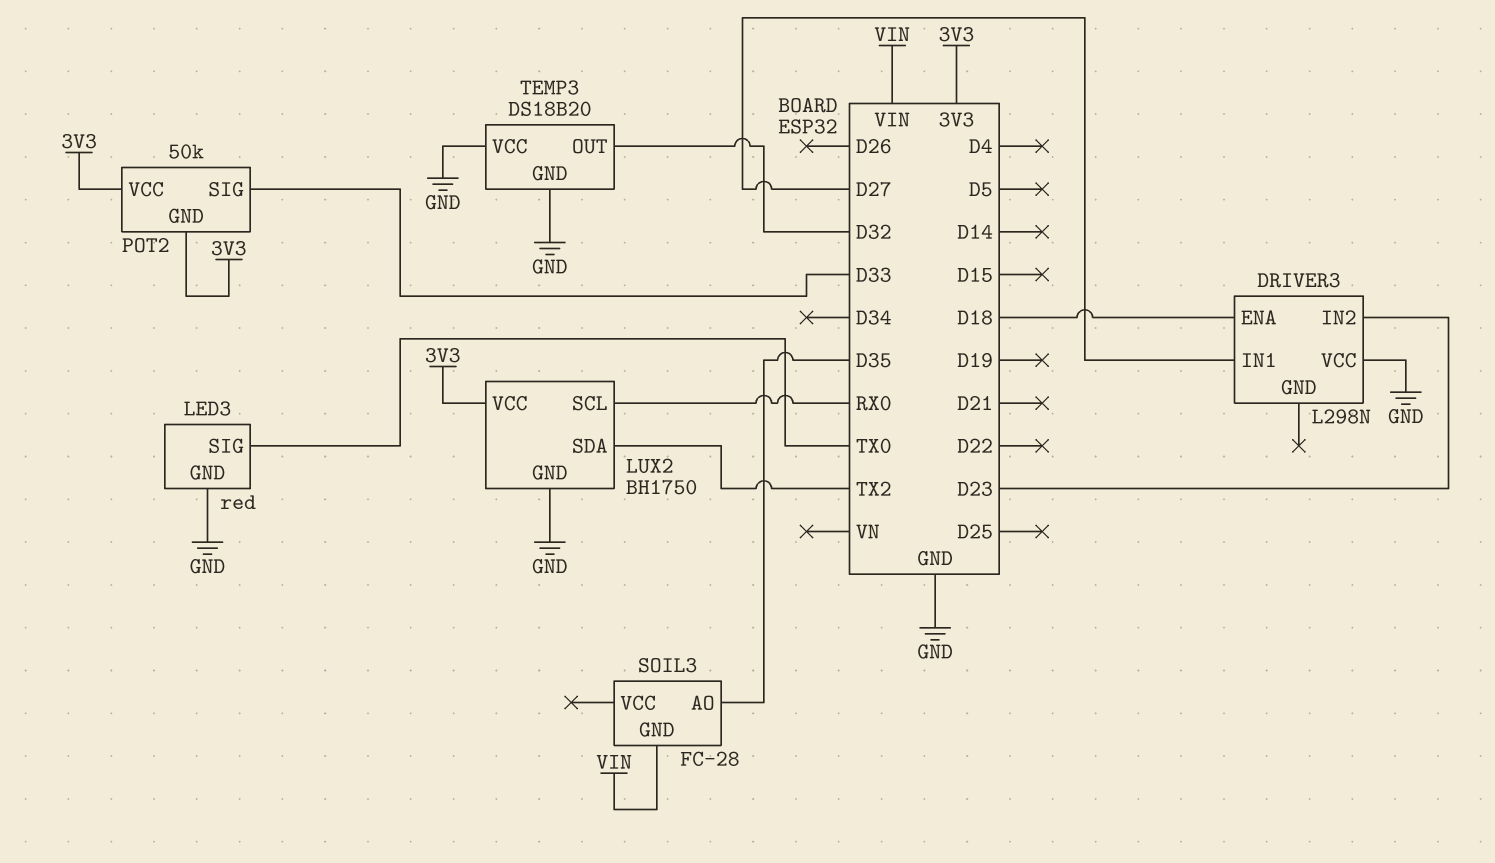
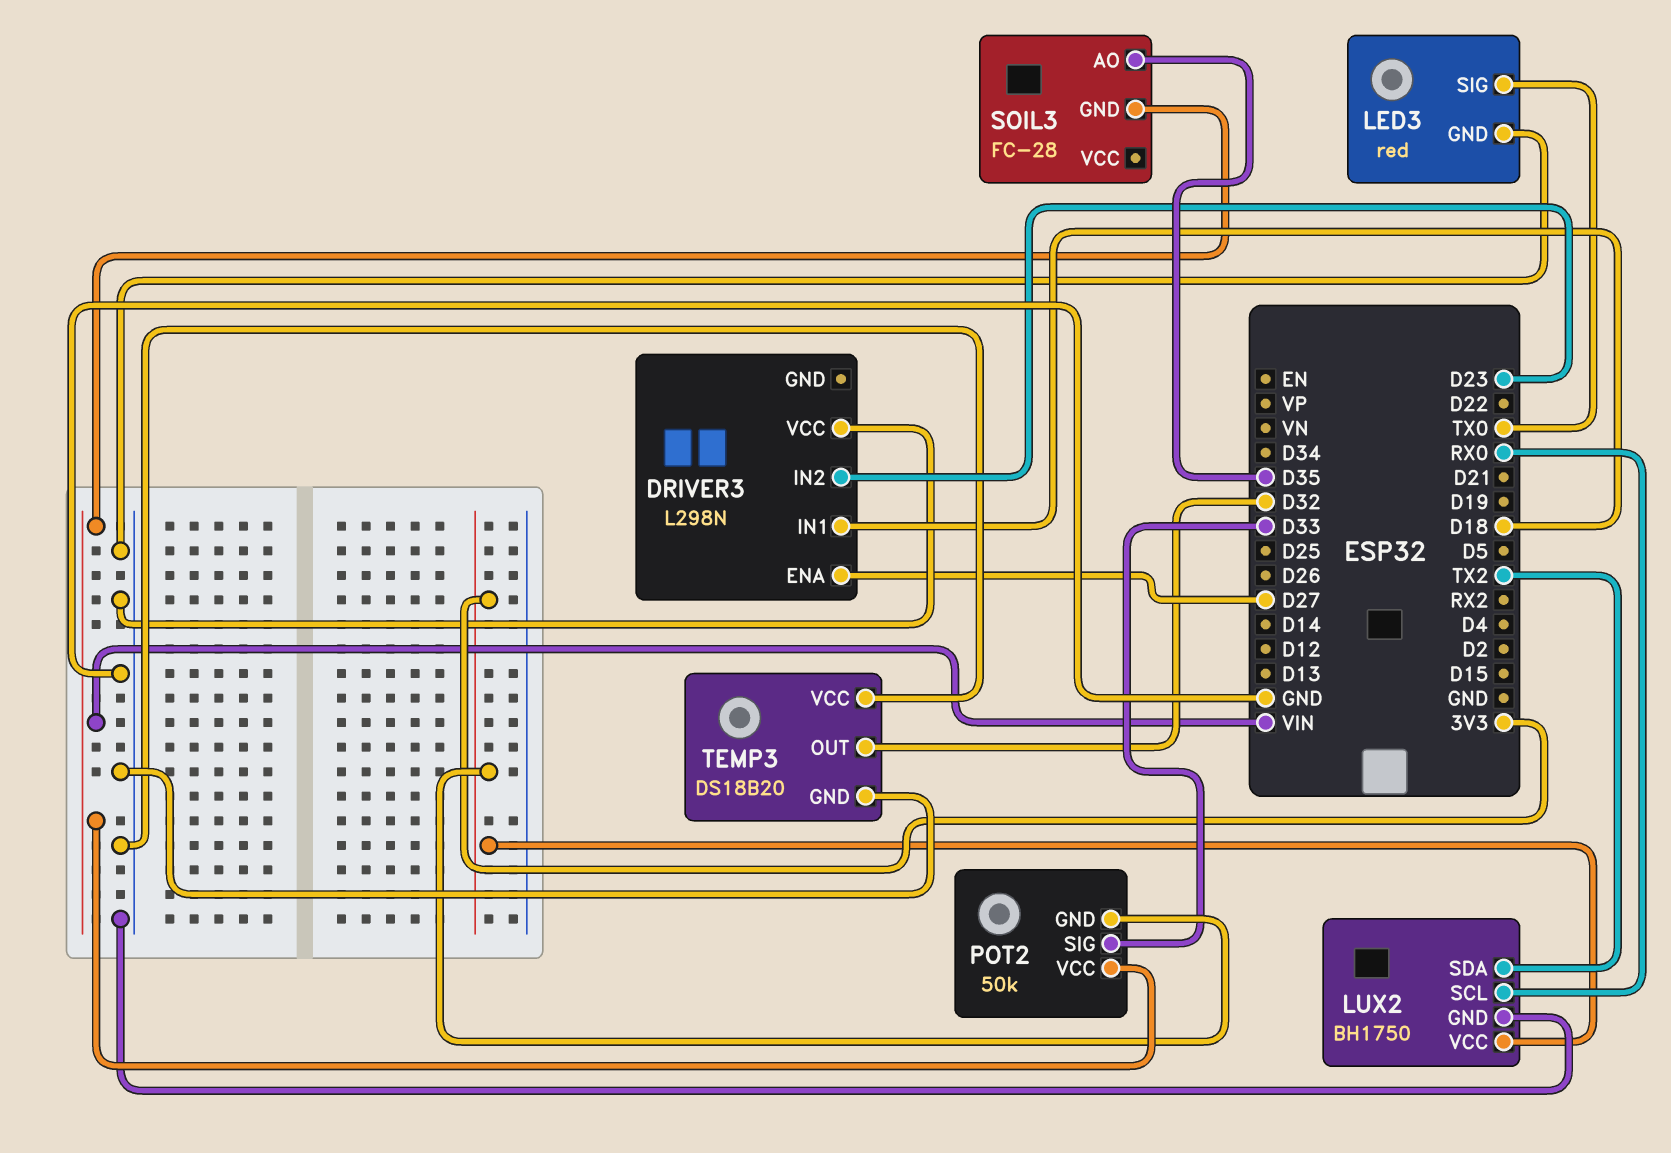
DRIVER3 pin ENA: D18 -> D27
DRIVER3 pin IN1: D27 -> D18
POT2 pin VCC: 3V3 -> VIN

